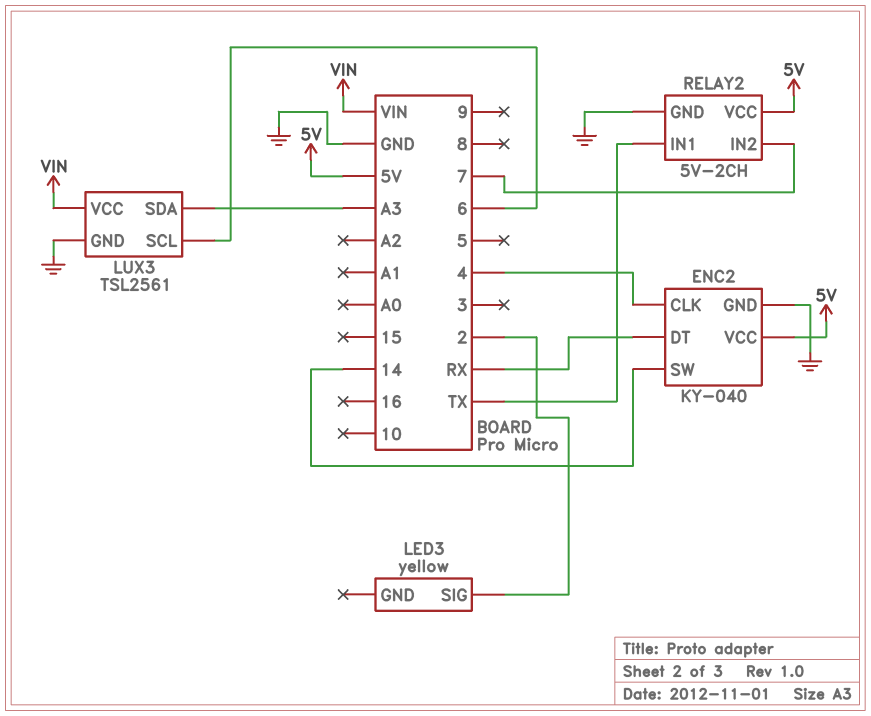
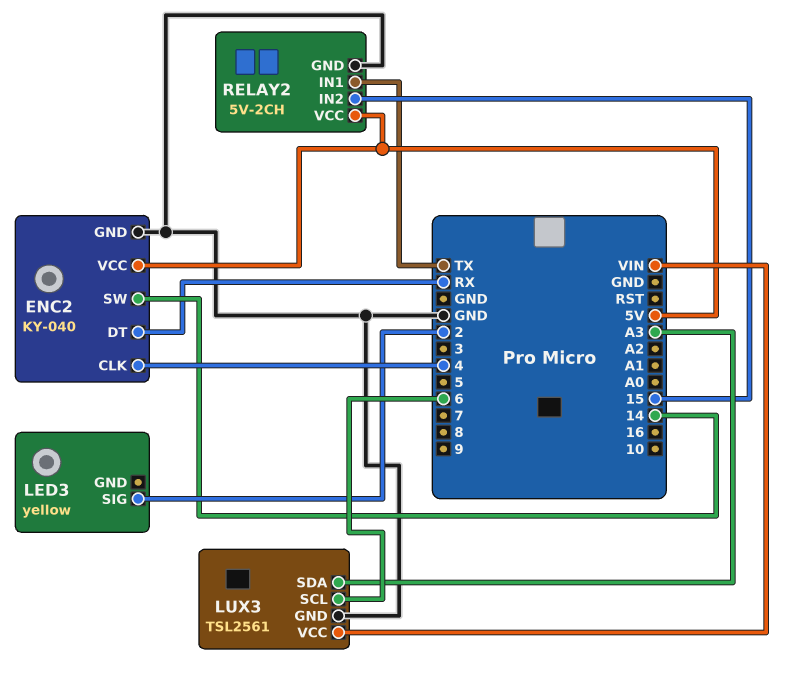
RELAY2 pin IN2: 7 -> 15

